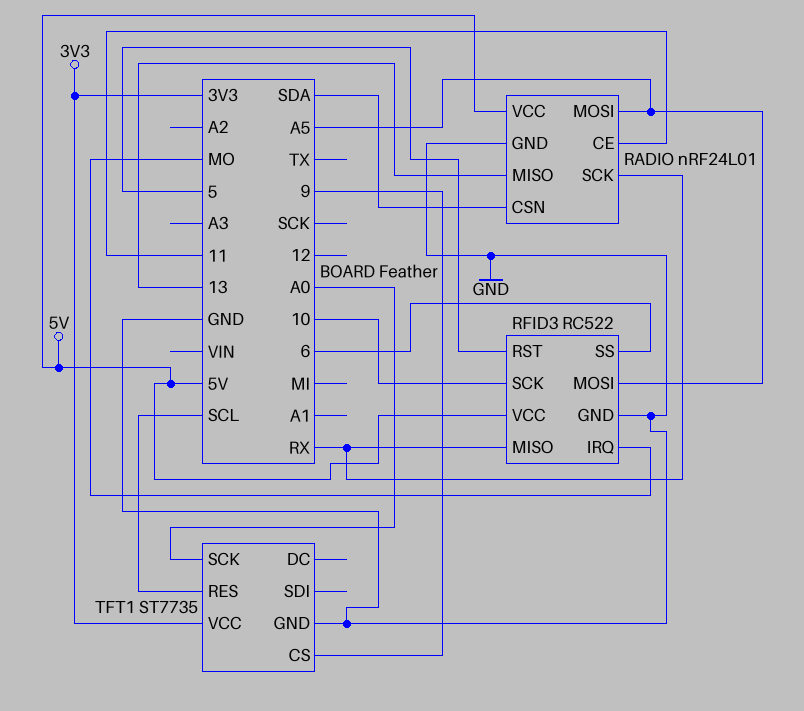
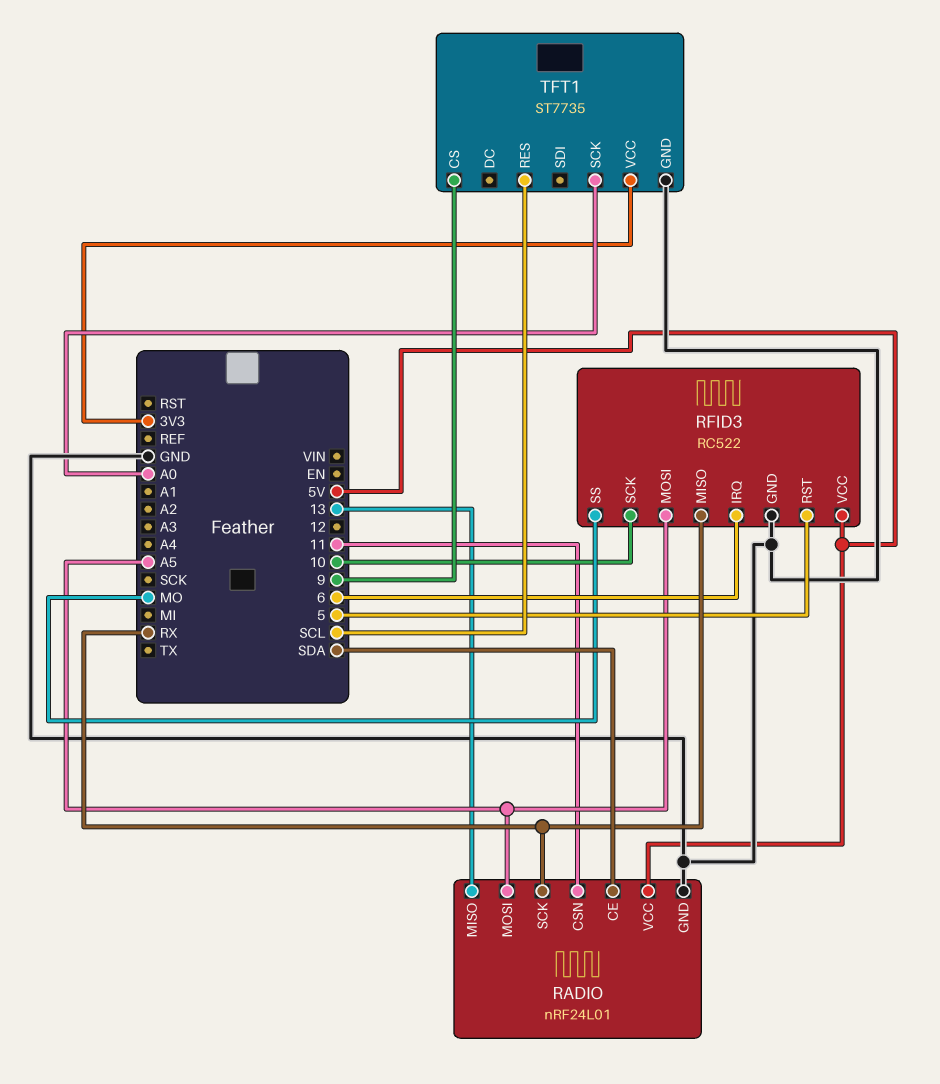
RADIO pin CE: 11 -> SDA
RADIO pin CSN: SDA -> 11
RFID3 pin IRQ: MO -> 6
RFID3 pin SS: 6 -> MO

